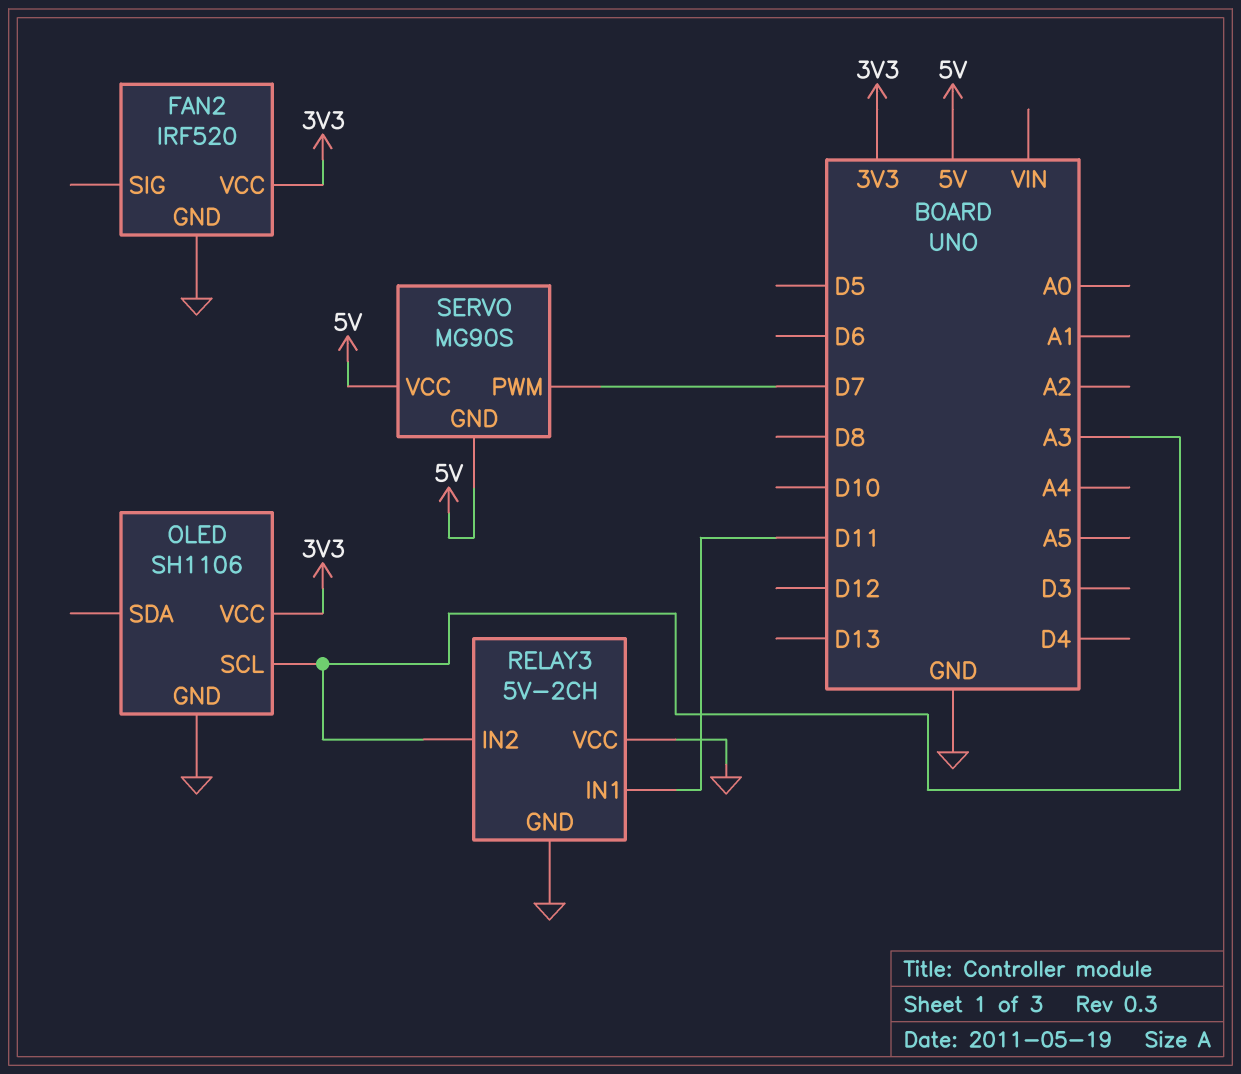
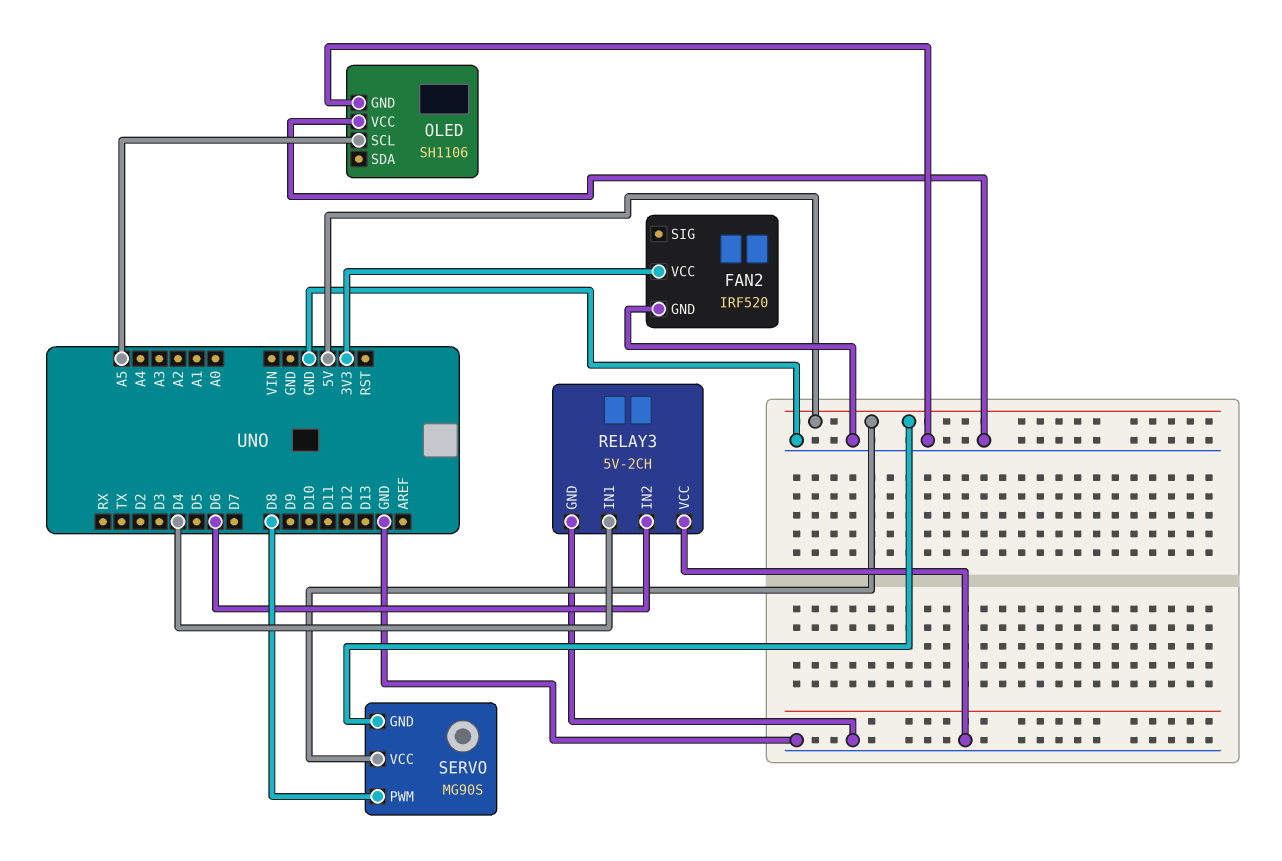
OLED pin SCL: A3 -> A5
OLED pin VCC: 3V3 -> GND
RELAY3 pin IN1: D11 -> D4
RELAY3 pin IN2: A3 -> D6
SERVO pin PWM: D7 -> D8

